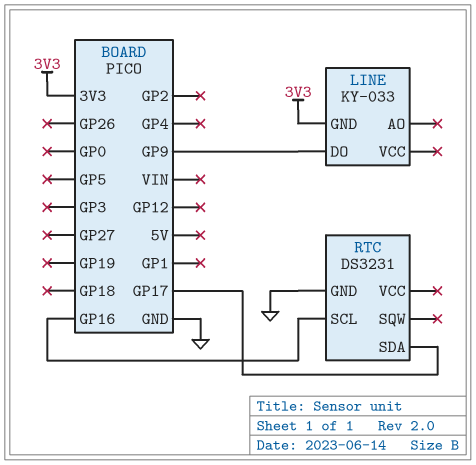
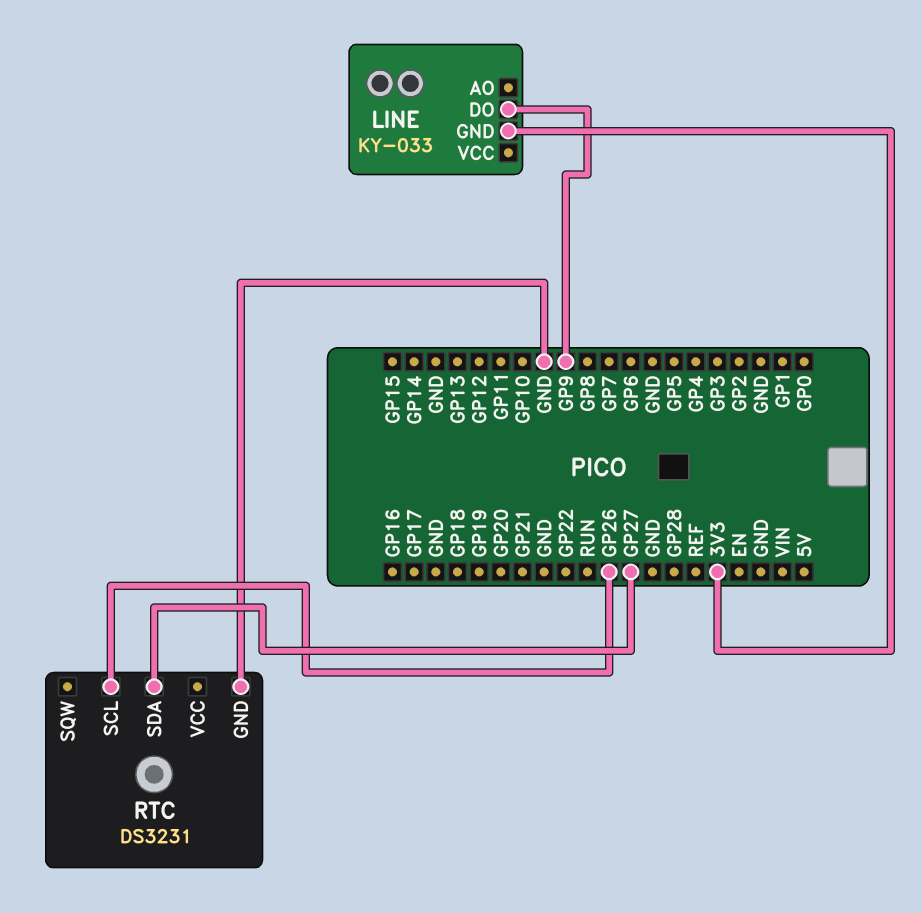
RTC pin SCL: GP16 -> GP26
RTC pin SDA: GP17 -> GP27

